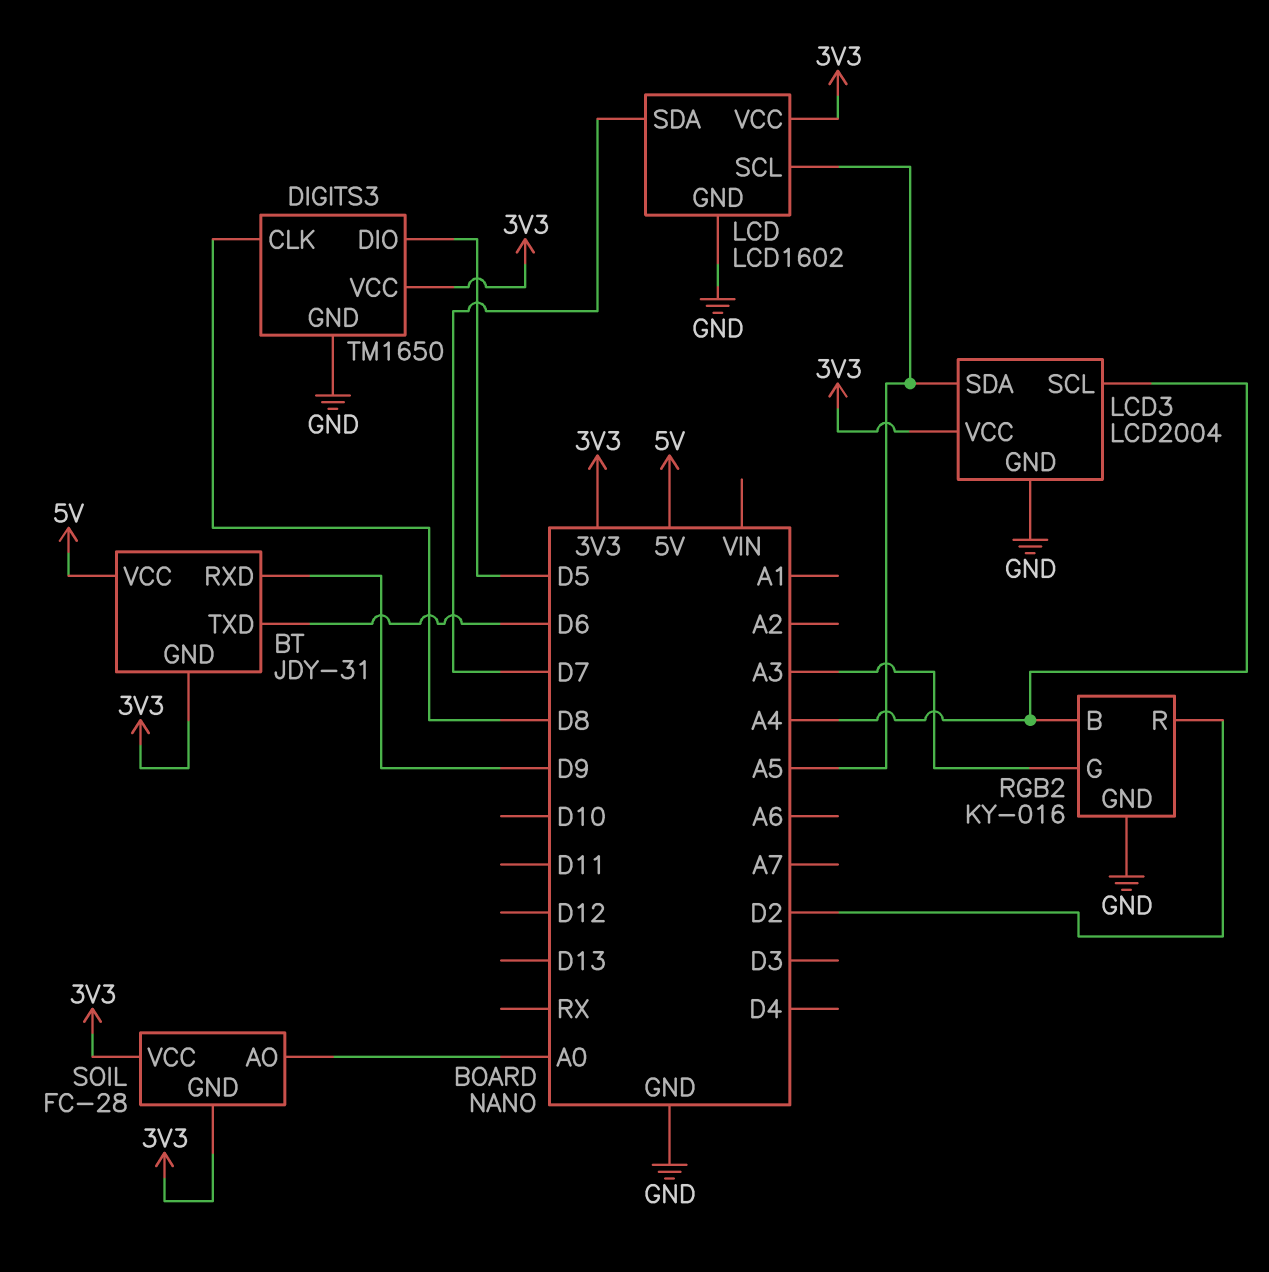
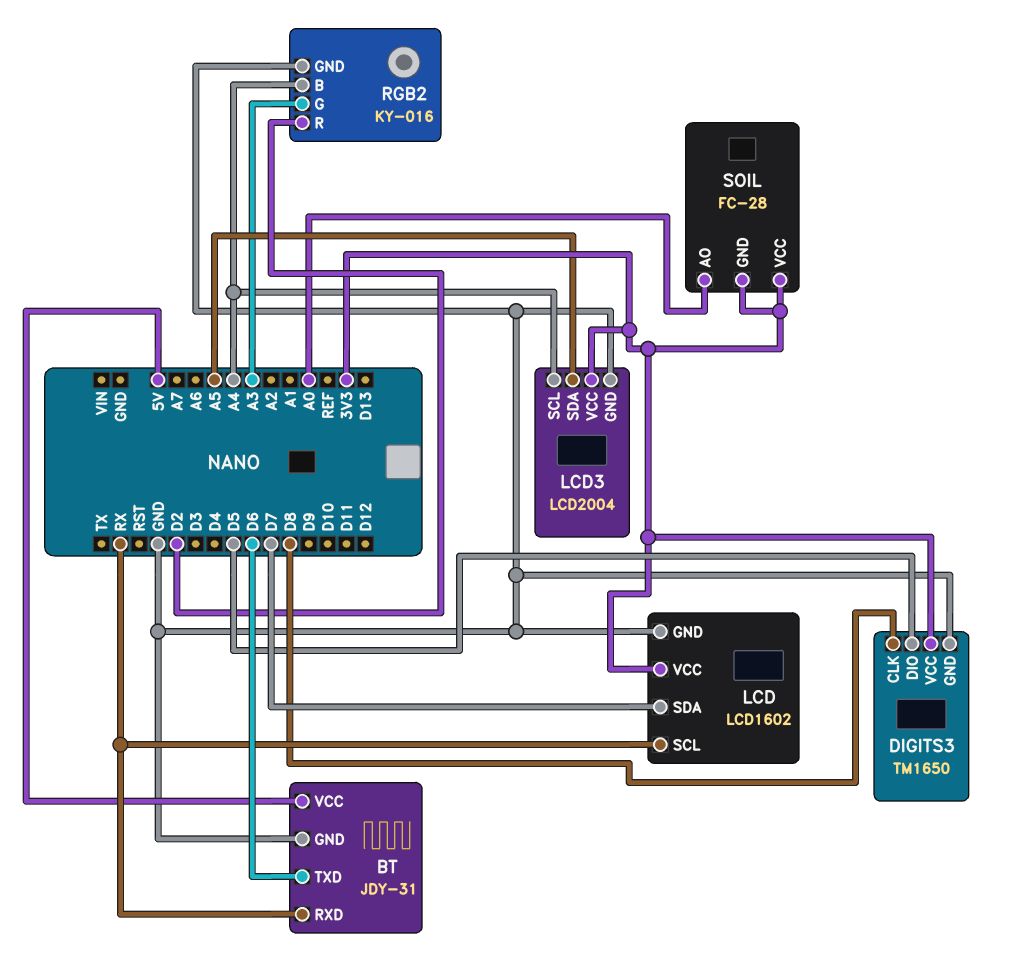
BT pin GND: 3V3 -> GND
BT pin RXD: D9 -> RX
LCD pin SCL: A5 -> RX

